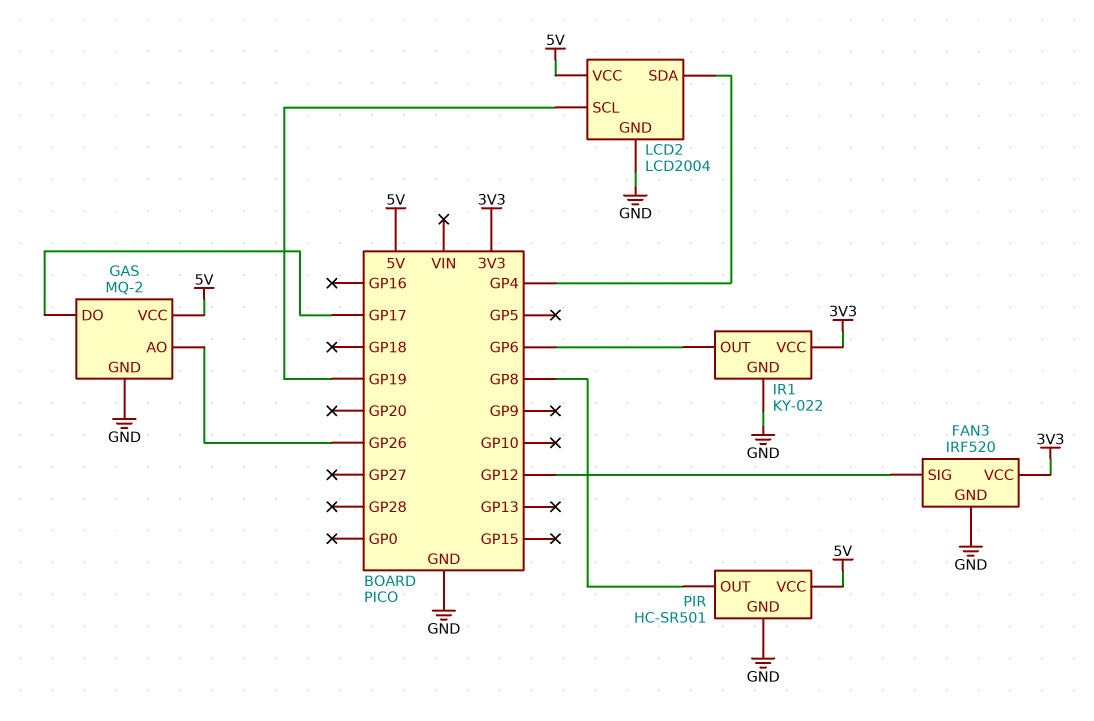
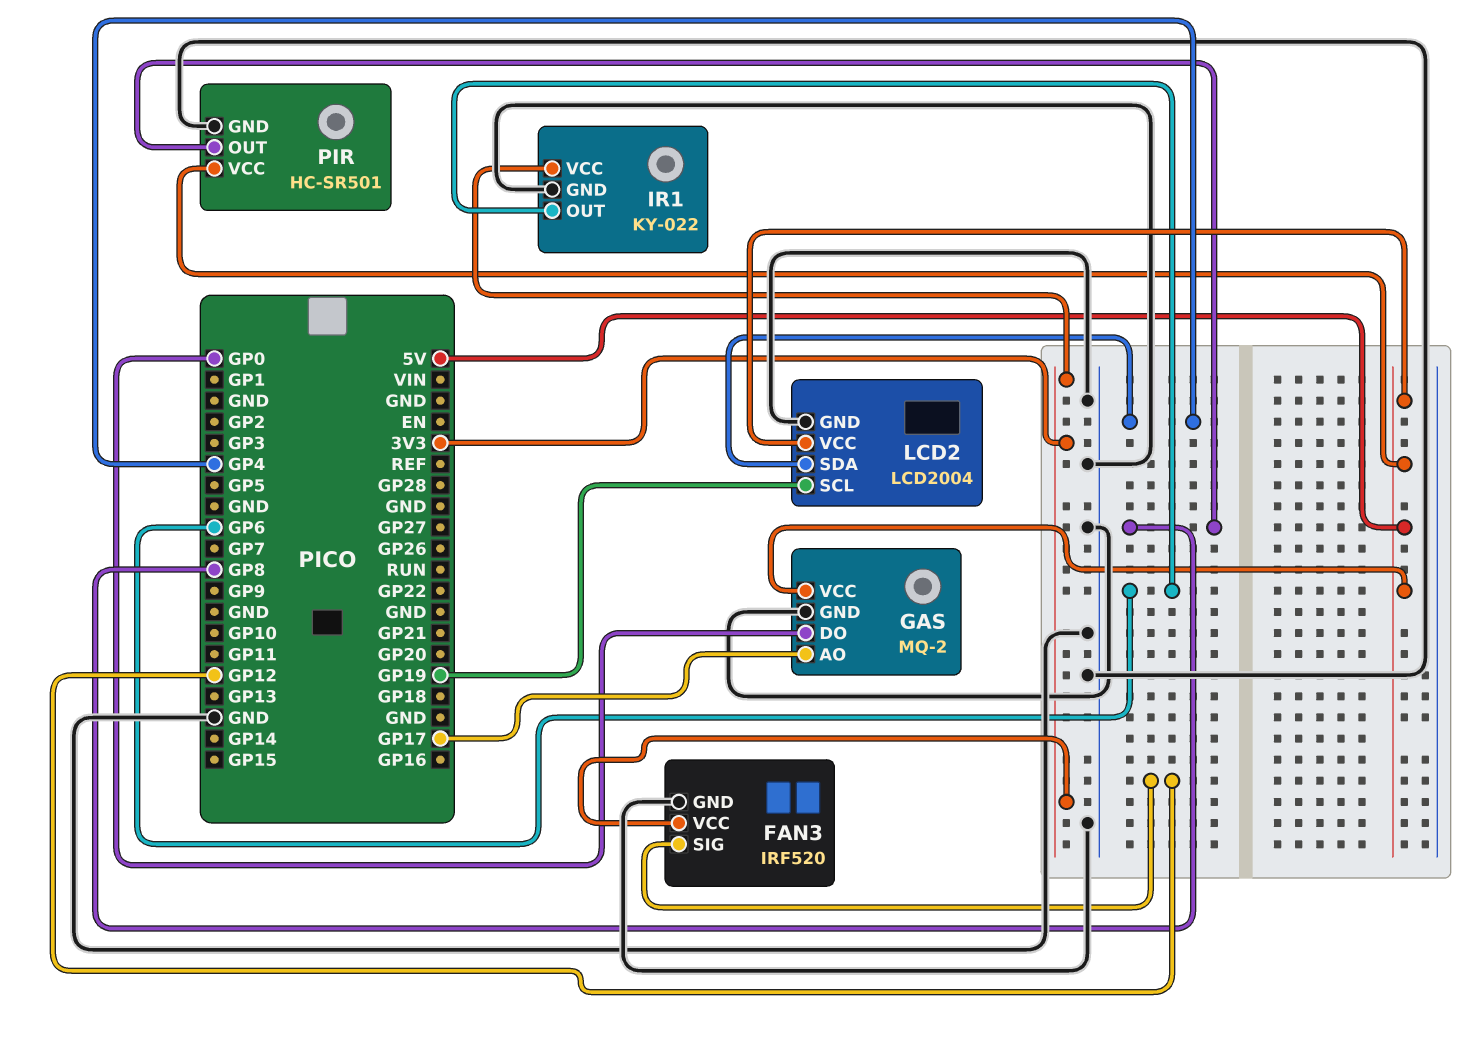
GAS pin AO: GP26 -> GP17
GAS pin DO: GP17 -> GP0

